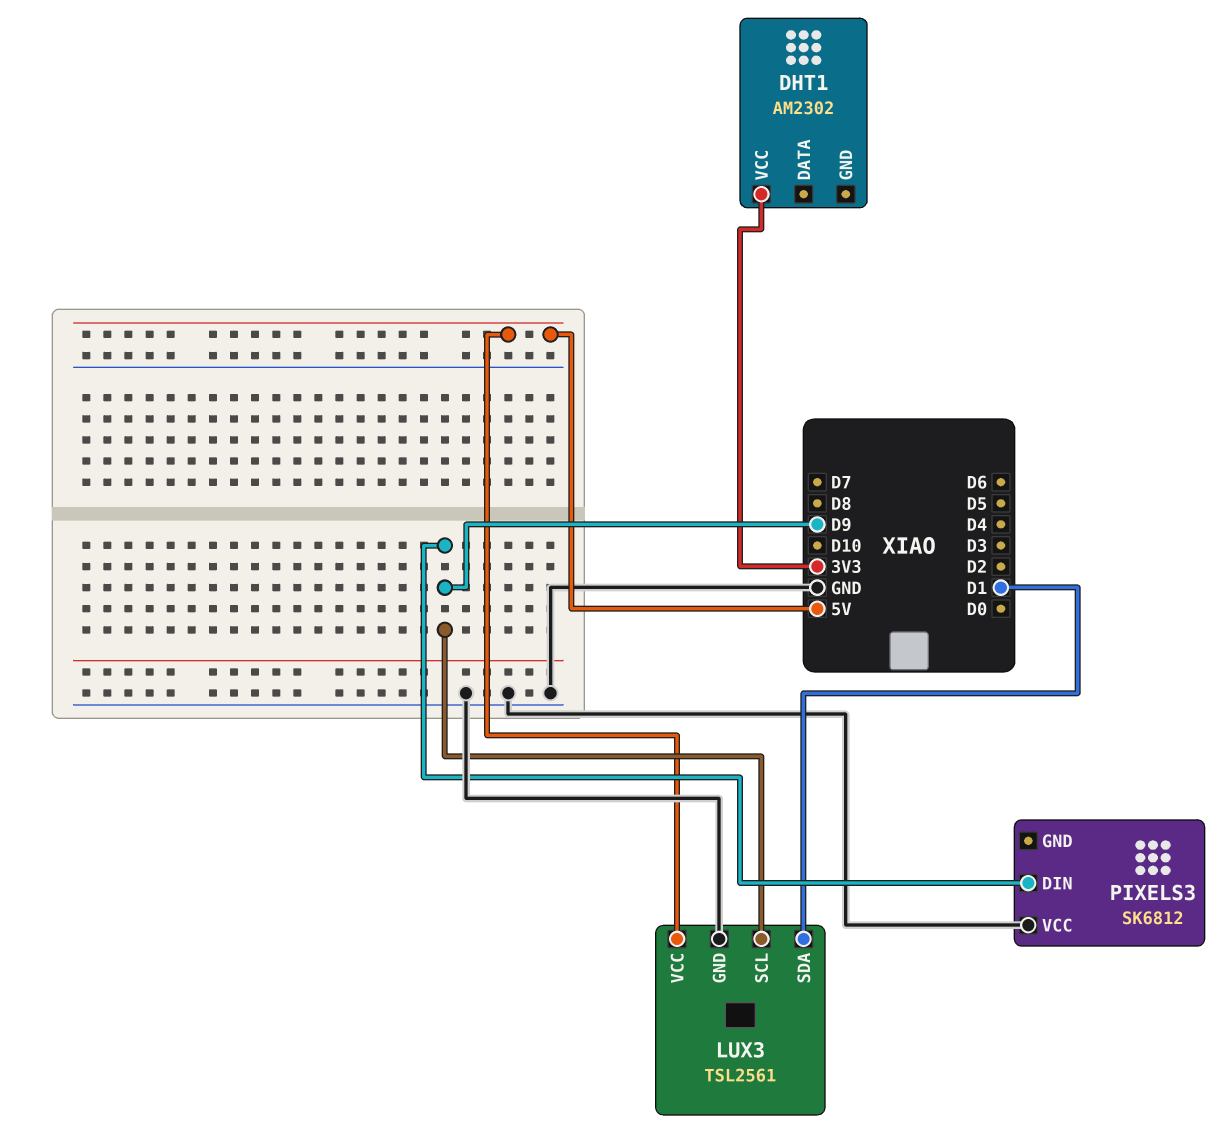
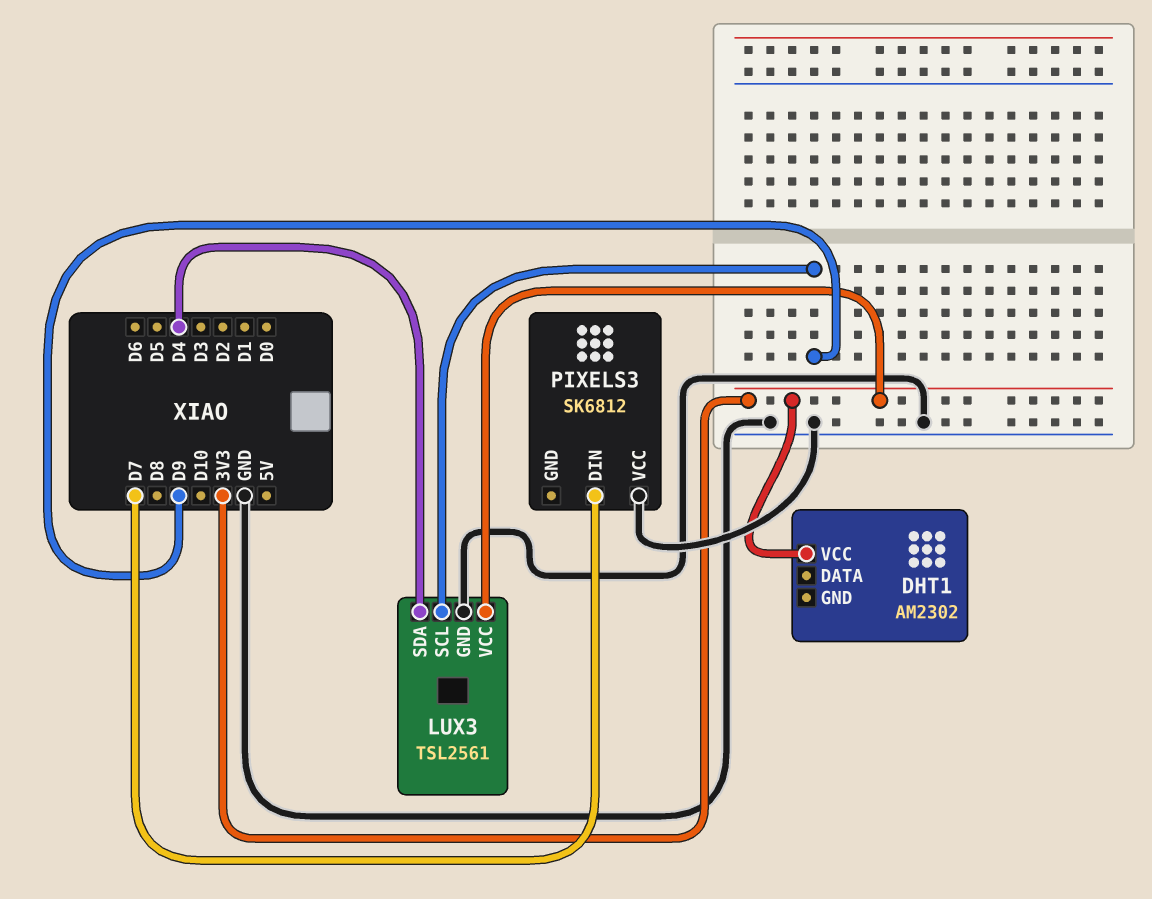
LUX3 pin SDA: D1 -> D4
LUX3 pin VCC: 5V -> 3V3
PIXELS3 pin DIN: D9 -> D7

